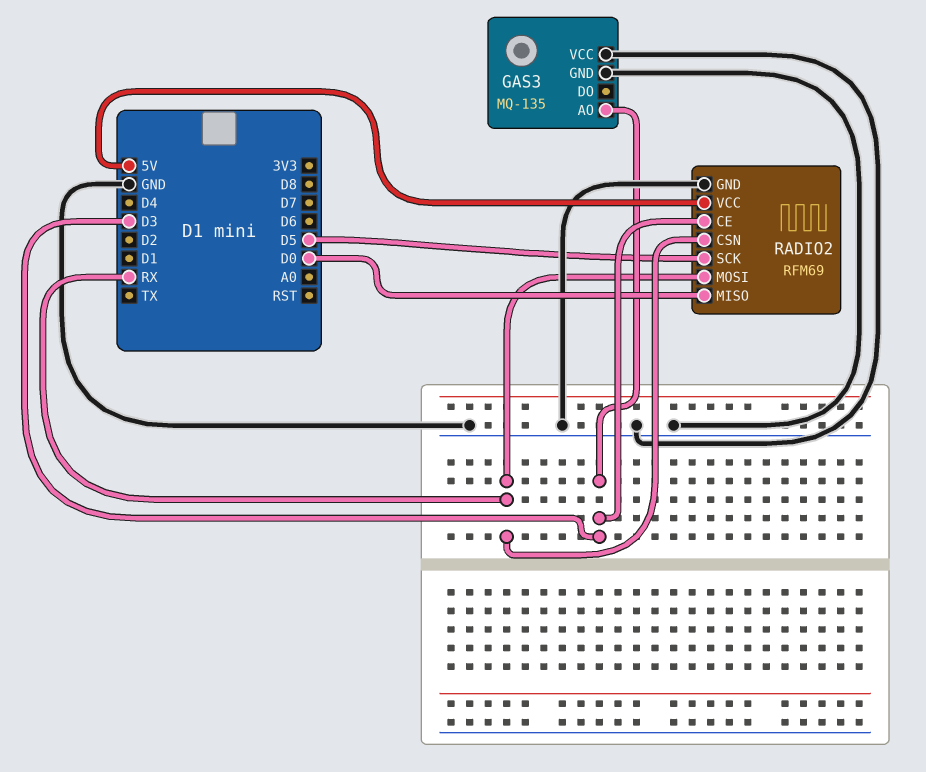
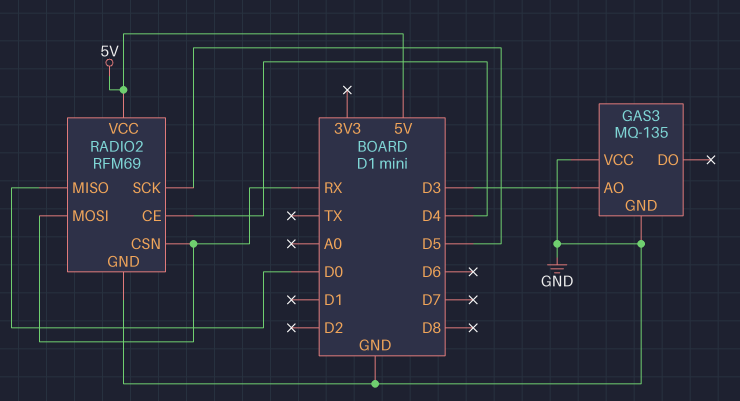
RADIO2 pin CE: D3 -> D4

